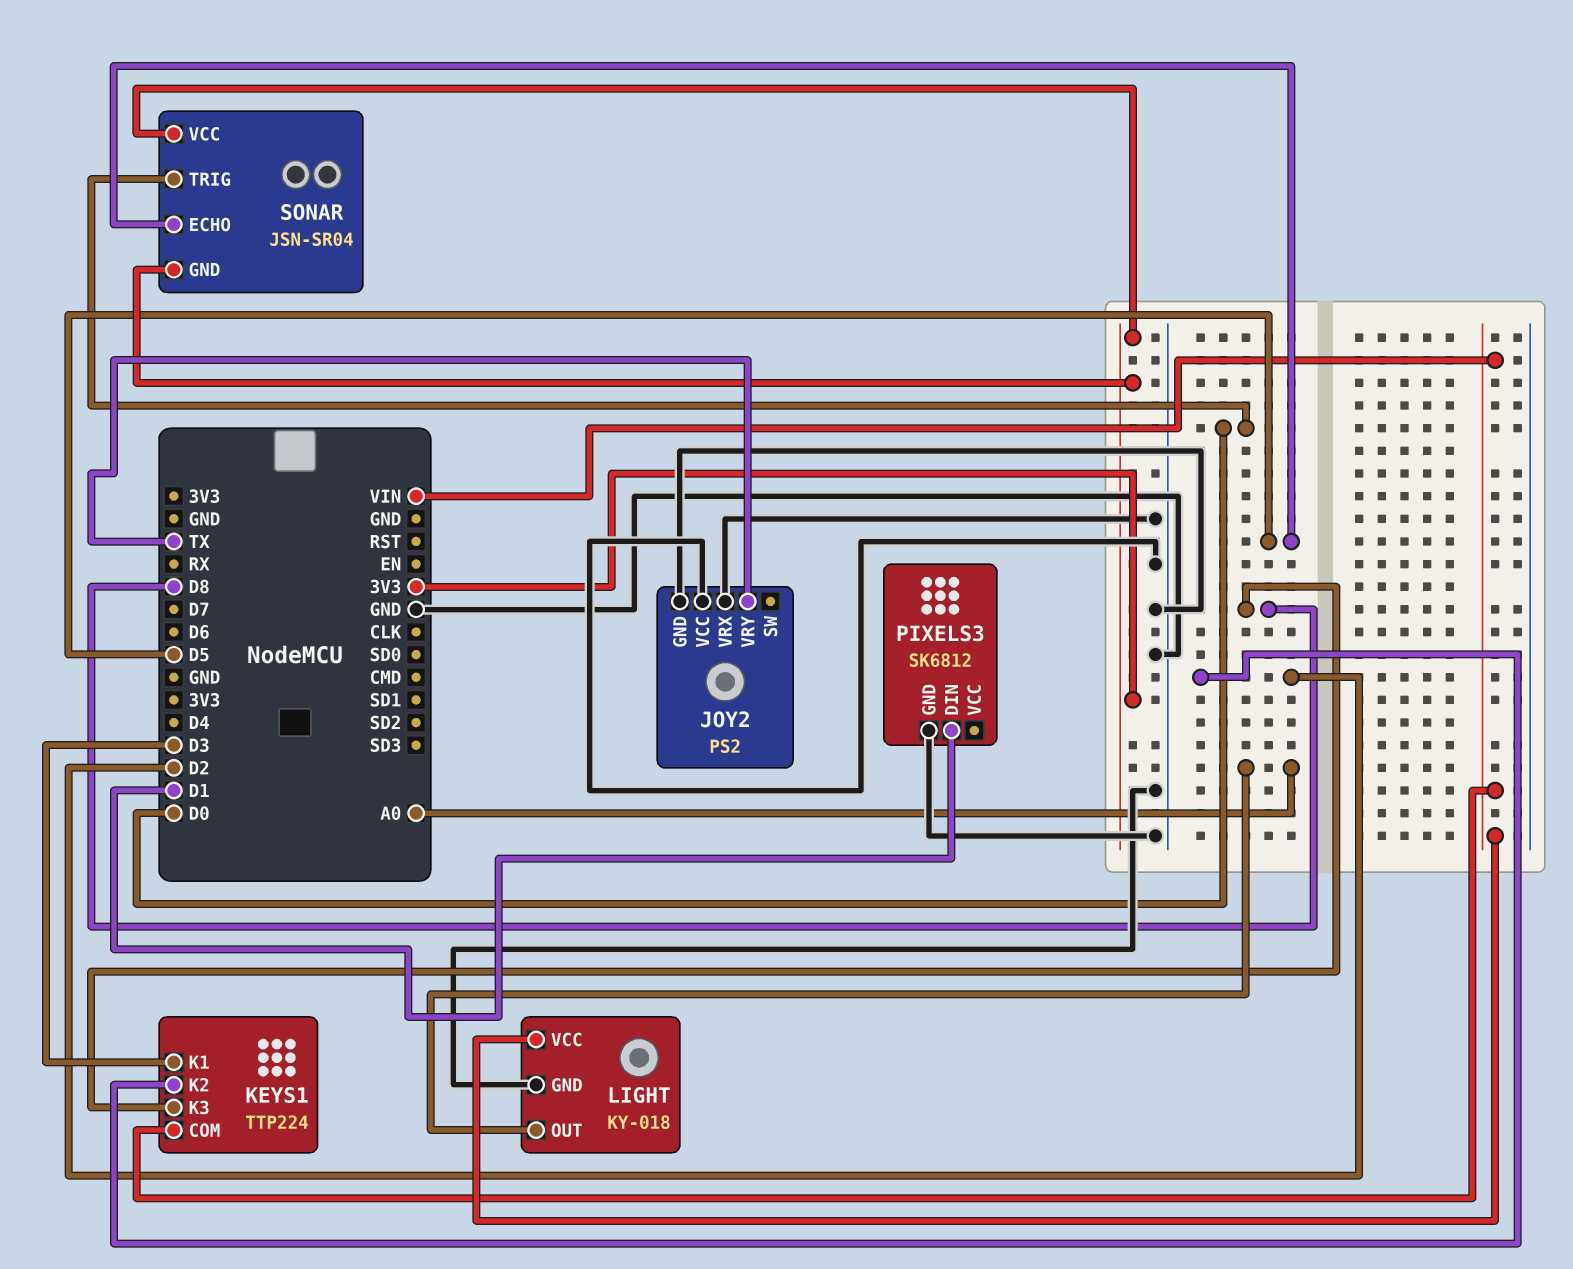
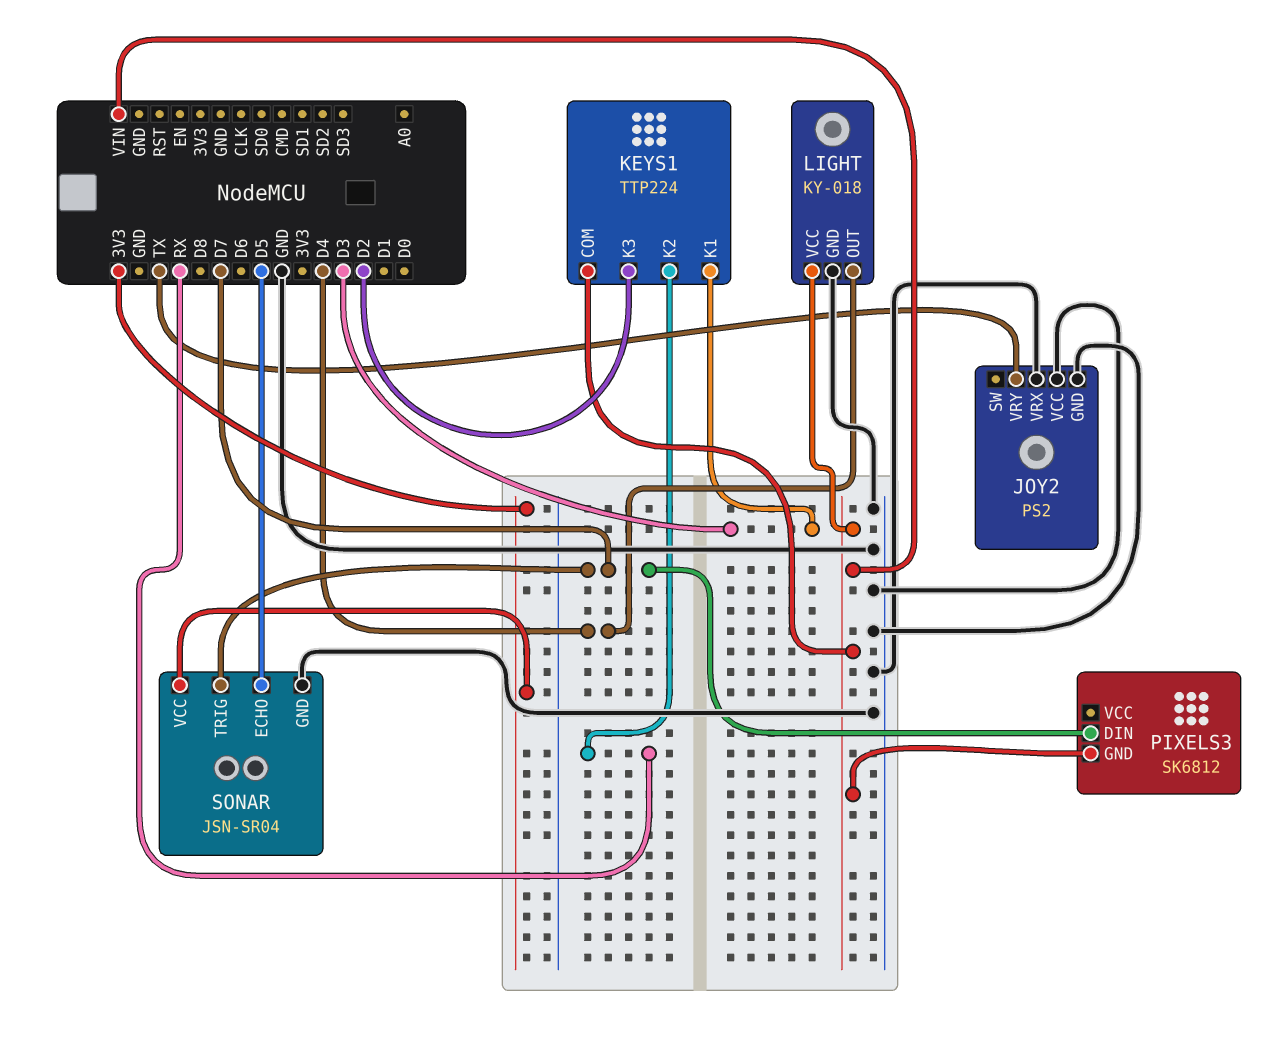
KEYS1 pin K2: D2 -> RX
KEYS1 pin K3: D8 -> D2
LIGHT pin OUT: A0 -> D4
PIXELS3 pin DIN: D1 -> D7
PIXELS3 pin GND: GND -> VIN
SONAR pin GND: 3V3 -> GND
SONAR pin TRIG: D0 -> D7

